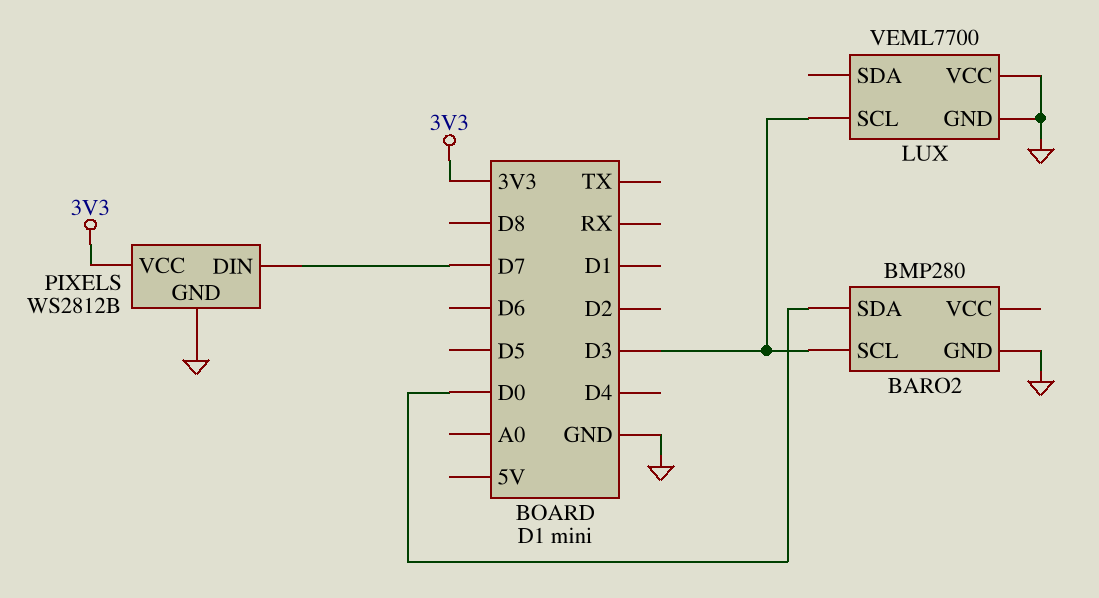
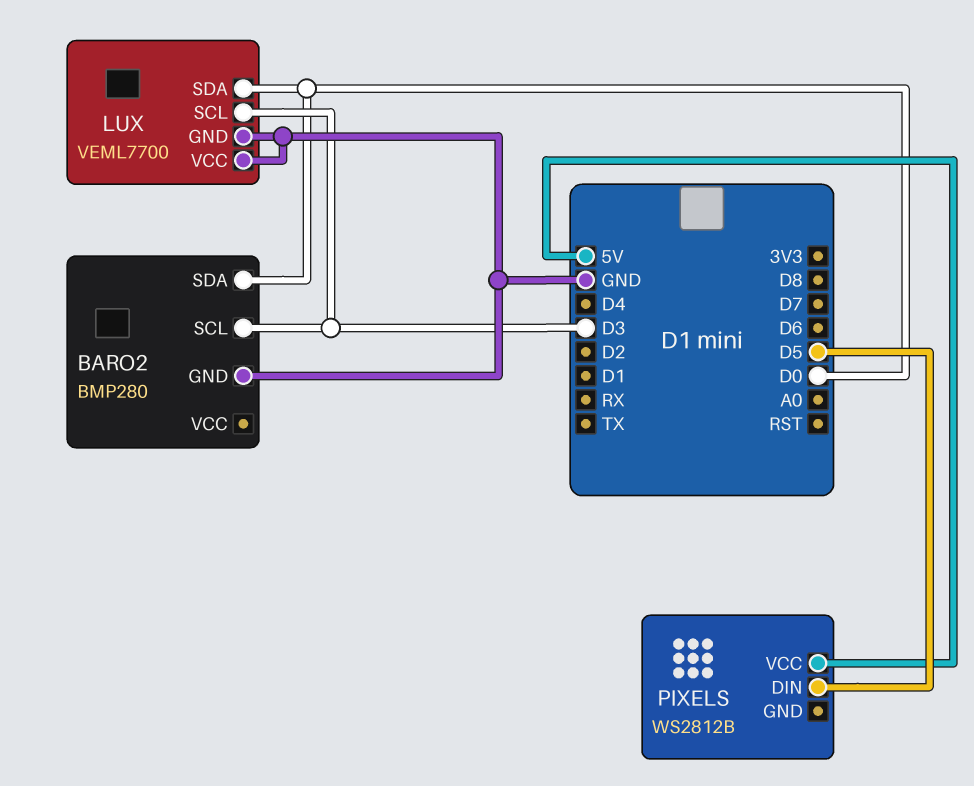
LUX pin SDA: none -> D0
PIXELS pin DIN: D7 -> D5
PIXELS pin GND: GND -> none
PIXELS pin VCC: 3V3 -> 5V

